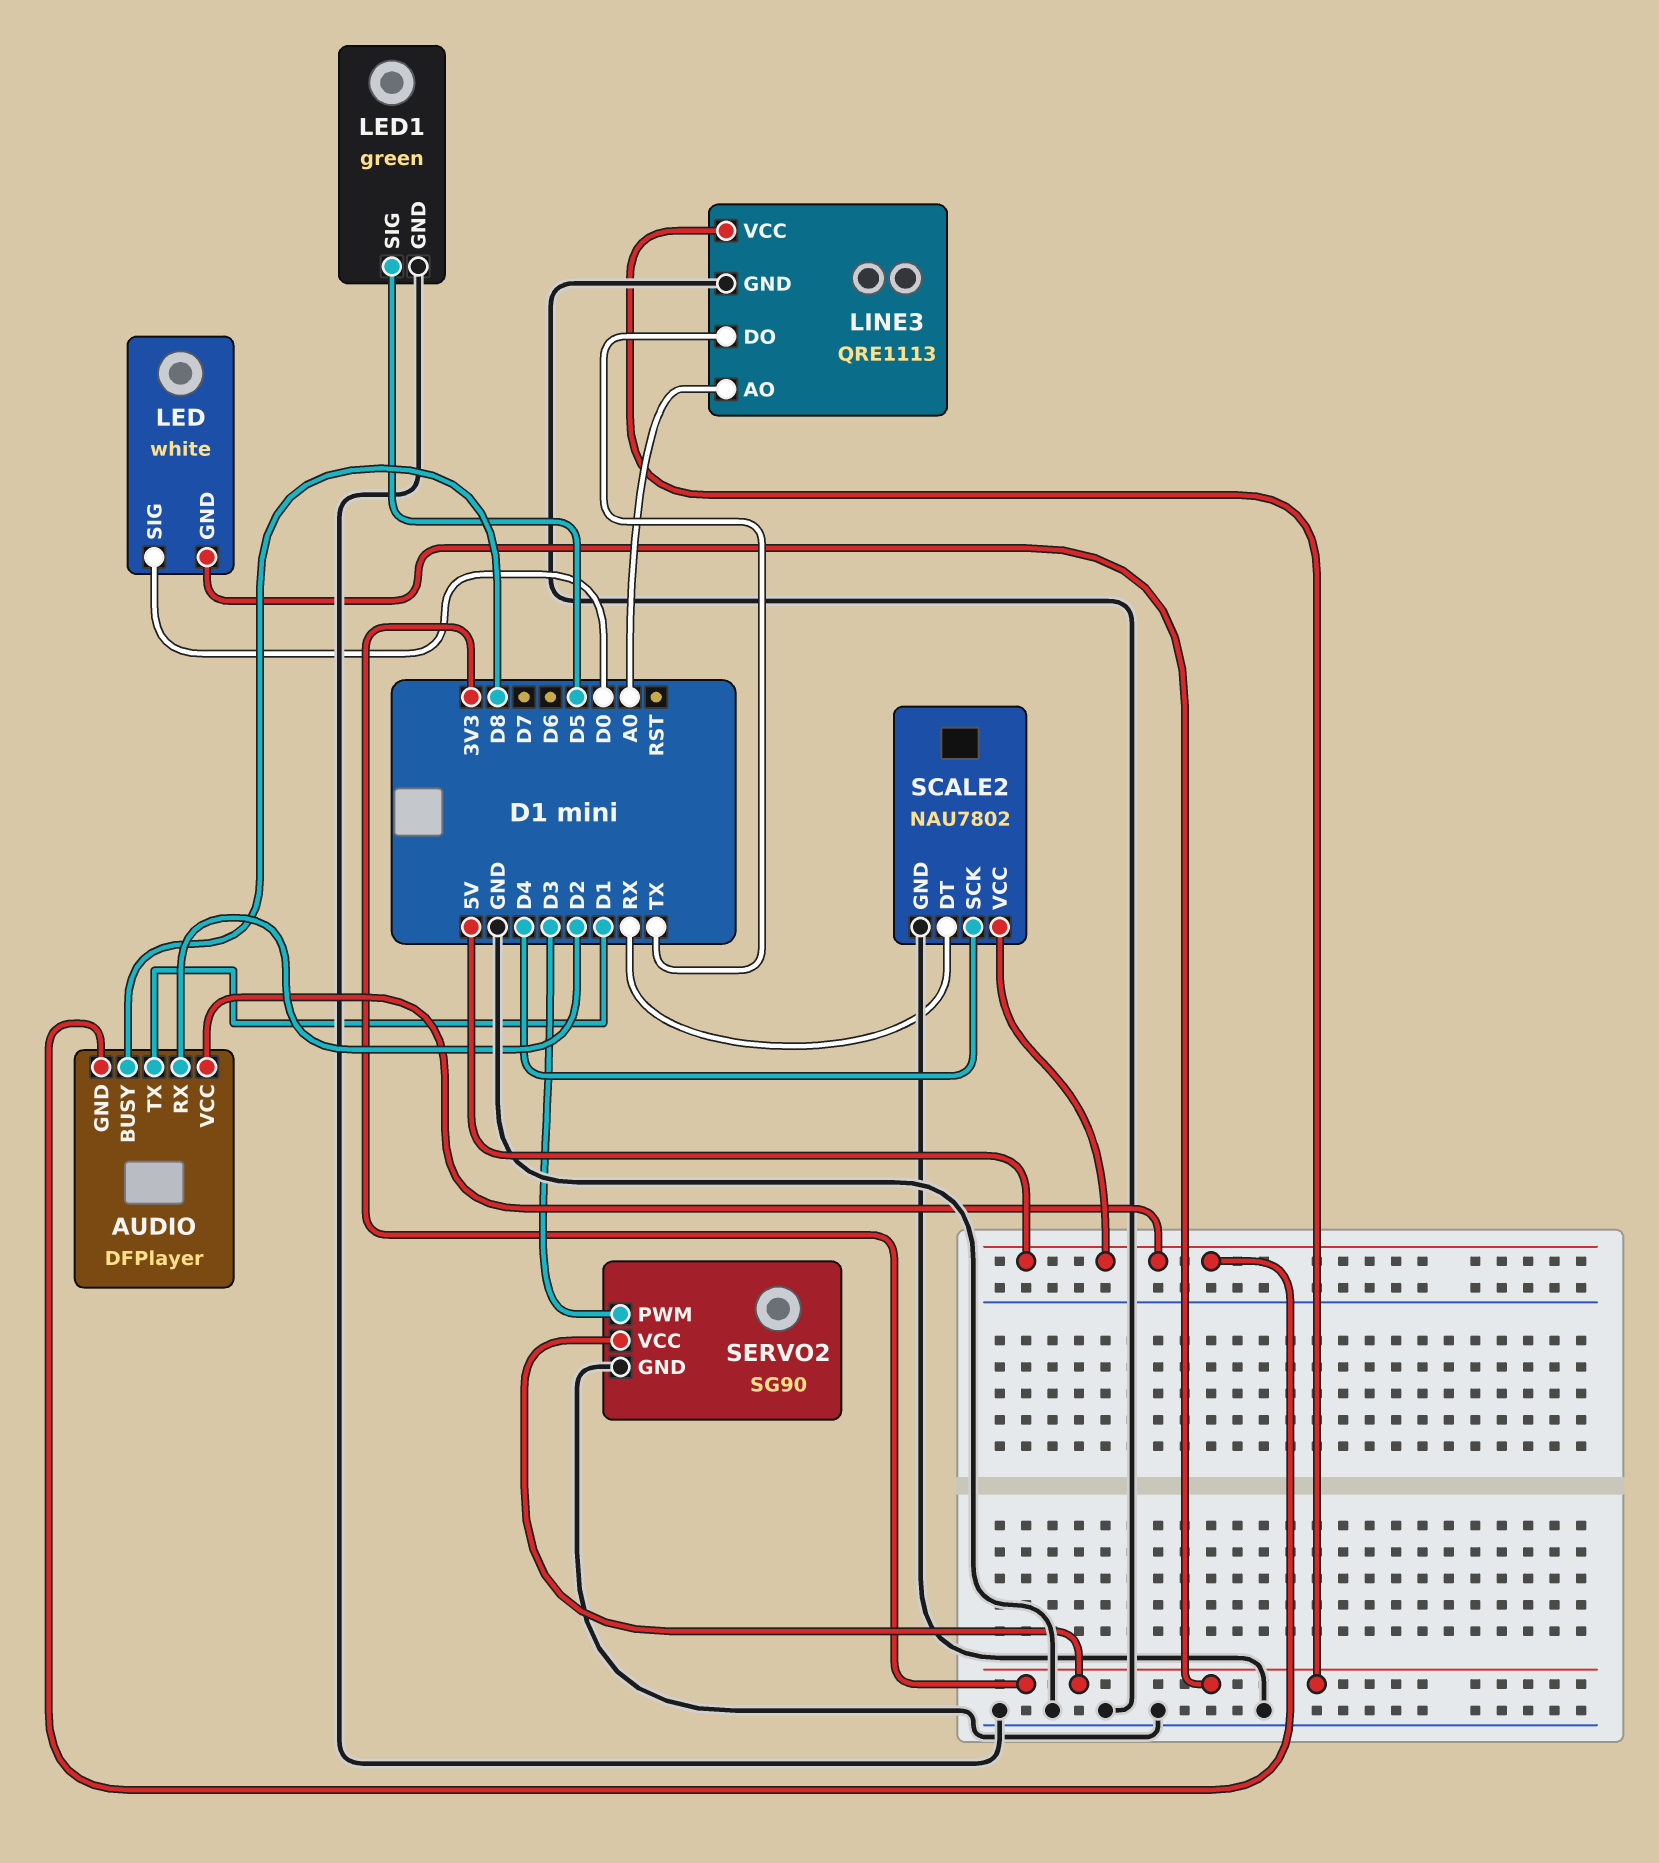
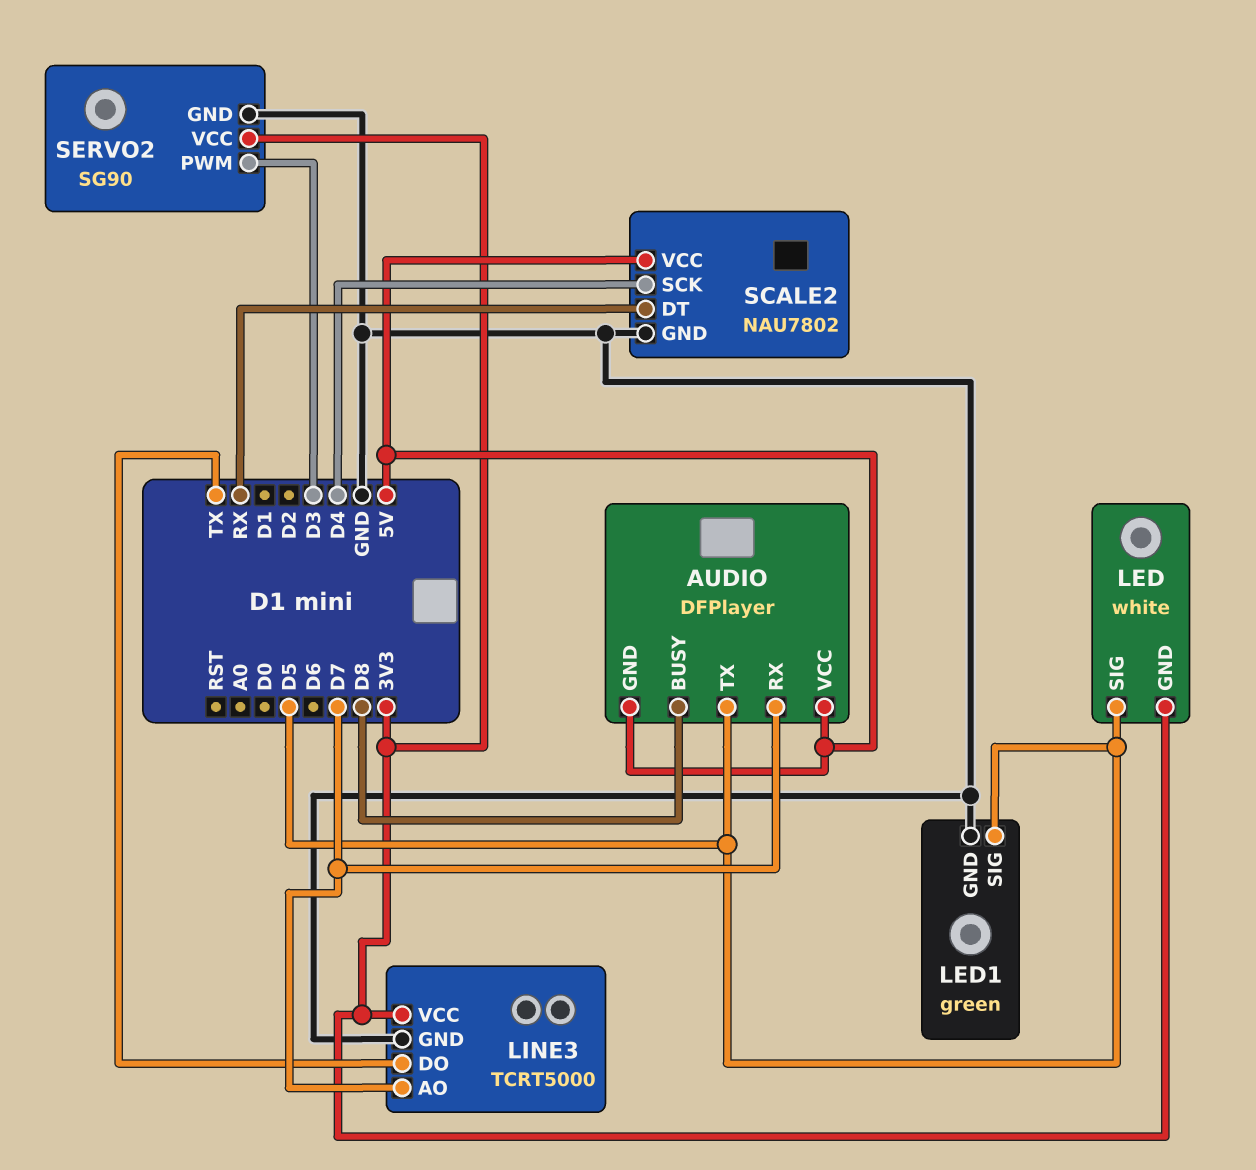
AUDIO pin RX: D2 -> D7
AUDIO pin TX: D1 -> D5
LED pin SIG: D0 -> D5
LINE3: QRE1113 -> TCRT5000
LINE3 pin AO: A0 -> D7

